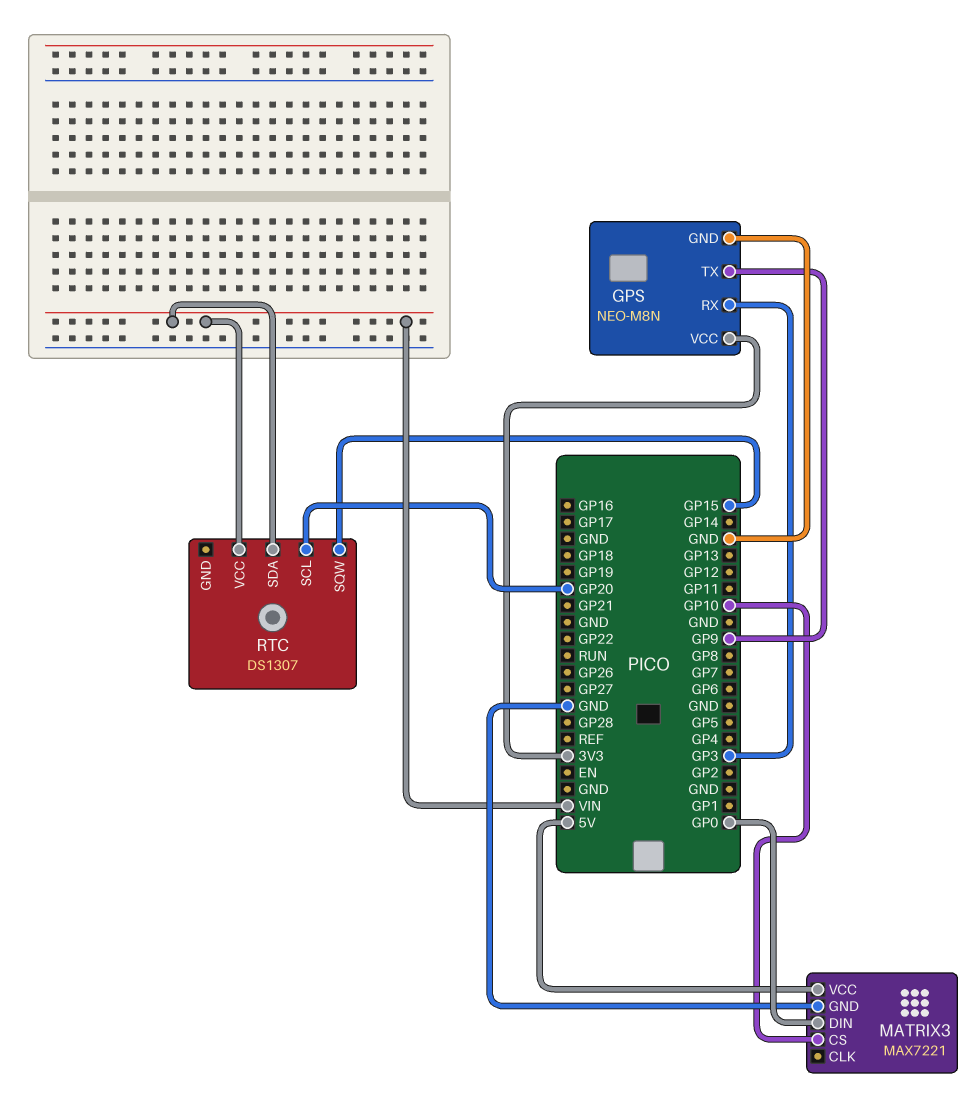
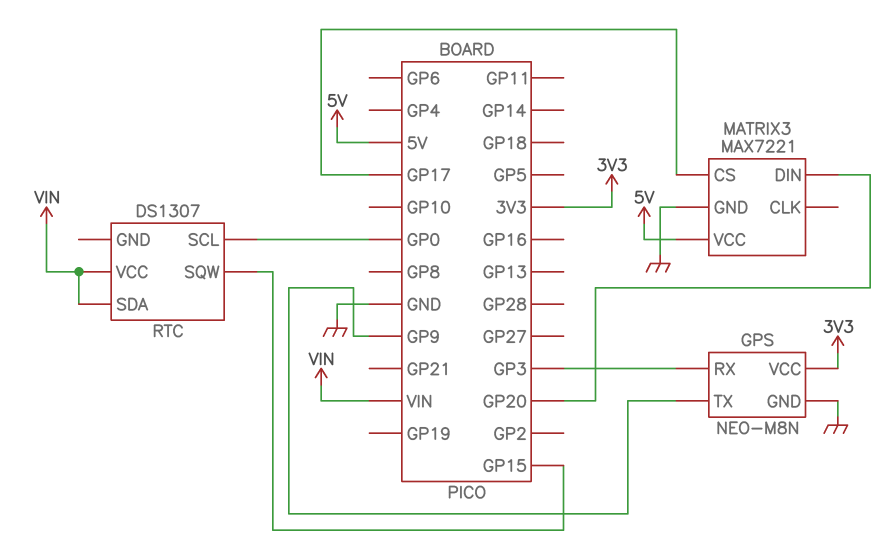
MATRIX3 pin CS: GP10 -> GP17
MATRIX3 pin DIN: GP0 -> GP20
RTC pin SCL: GP20 -> GP0

